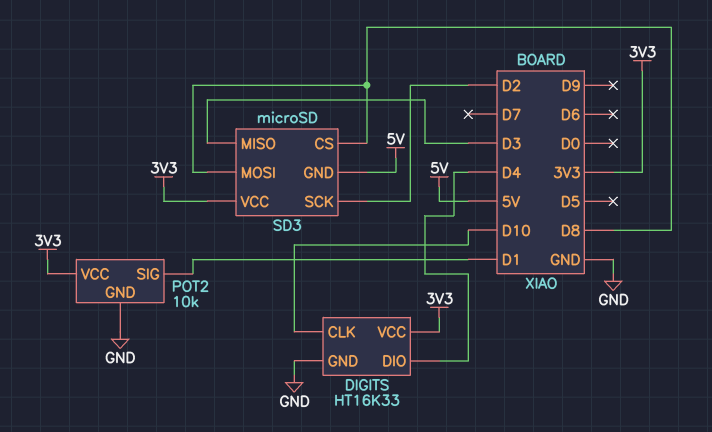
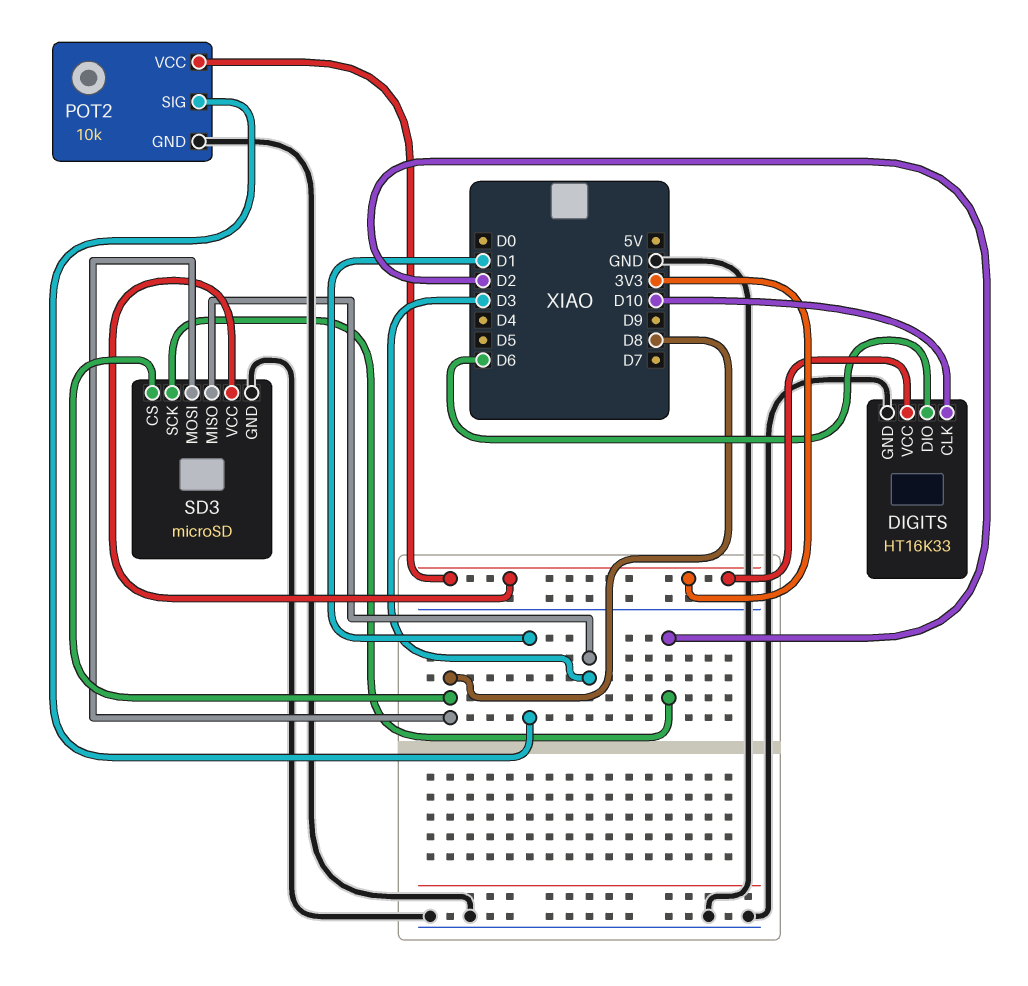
DIGITS pin DIO: D4 -> D6
SD3 pin GND: 5V -> GND

